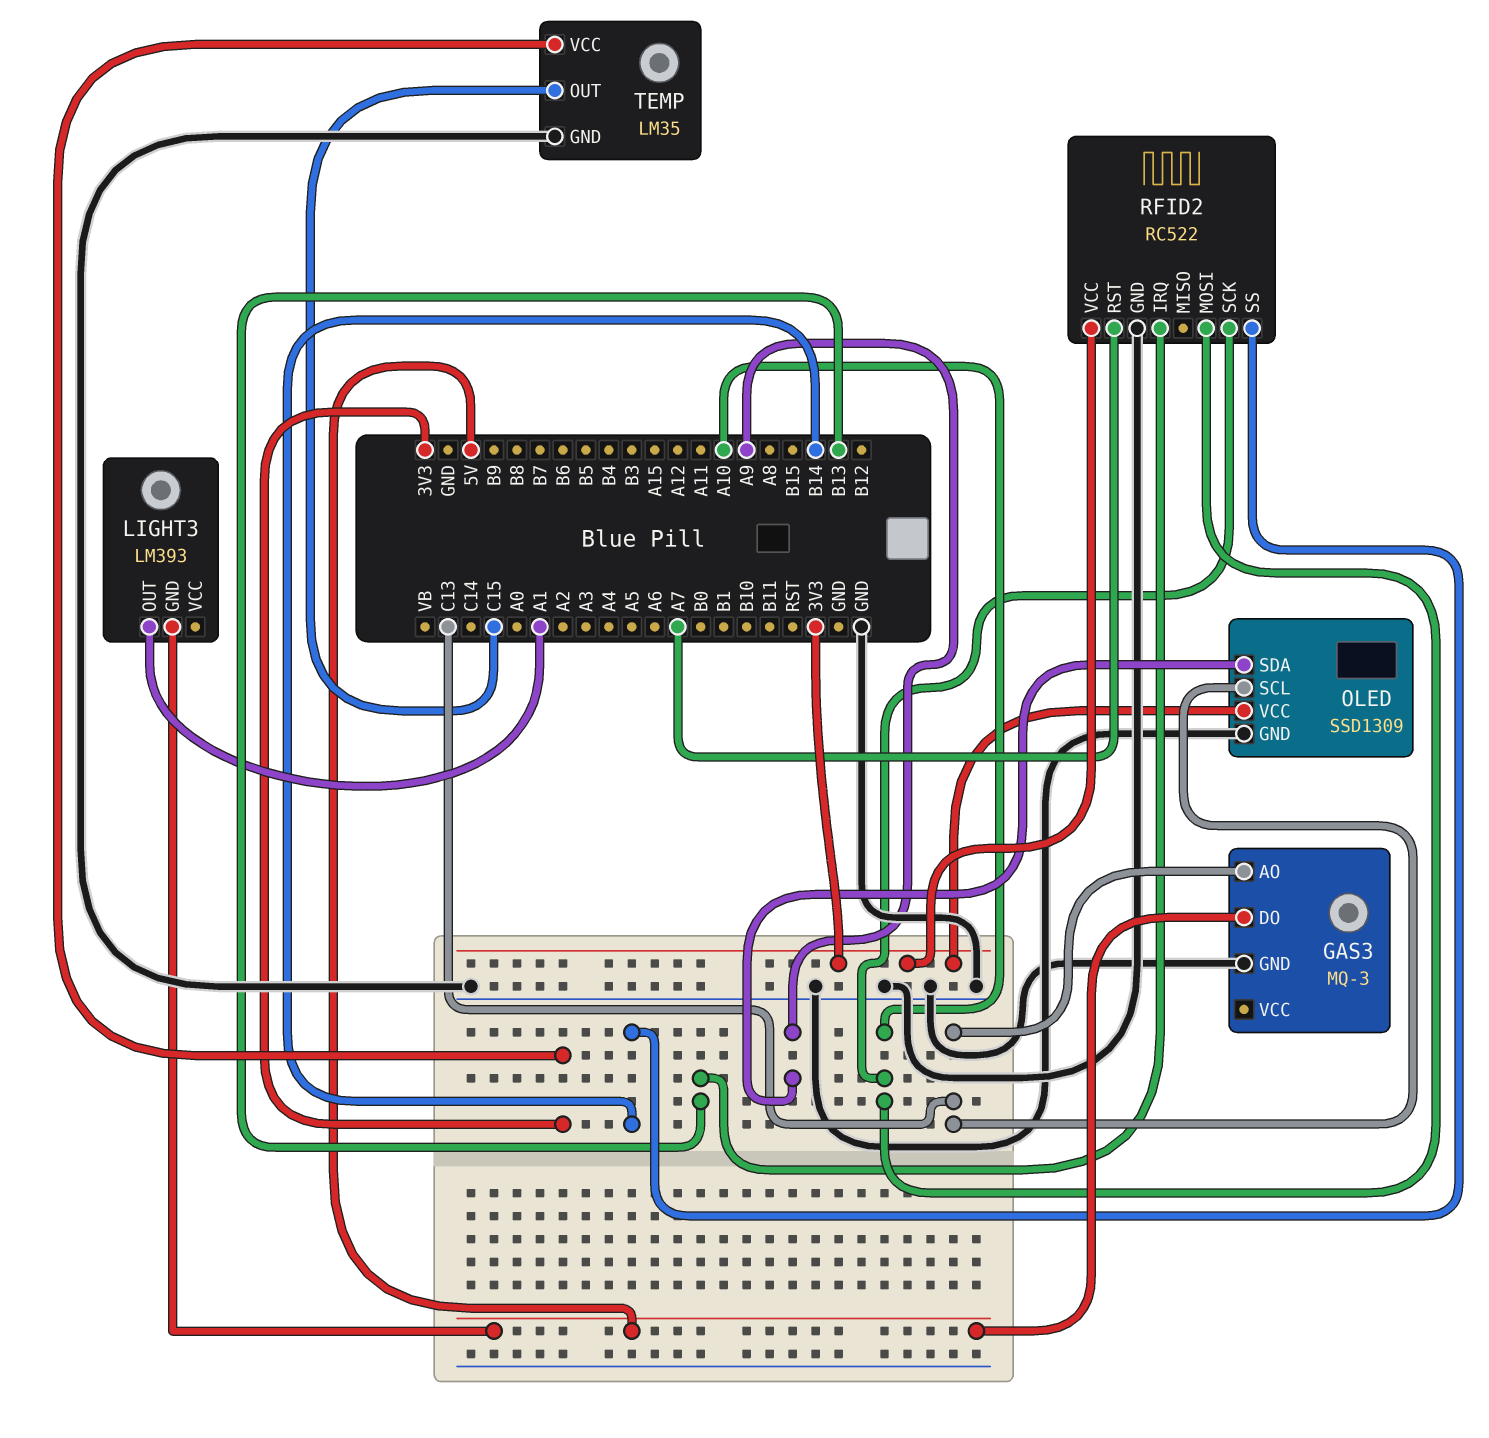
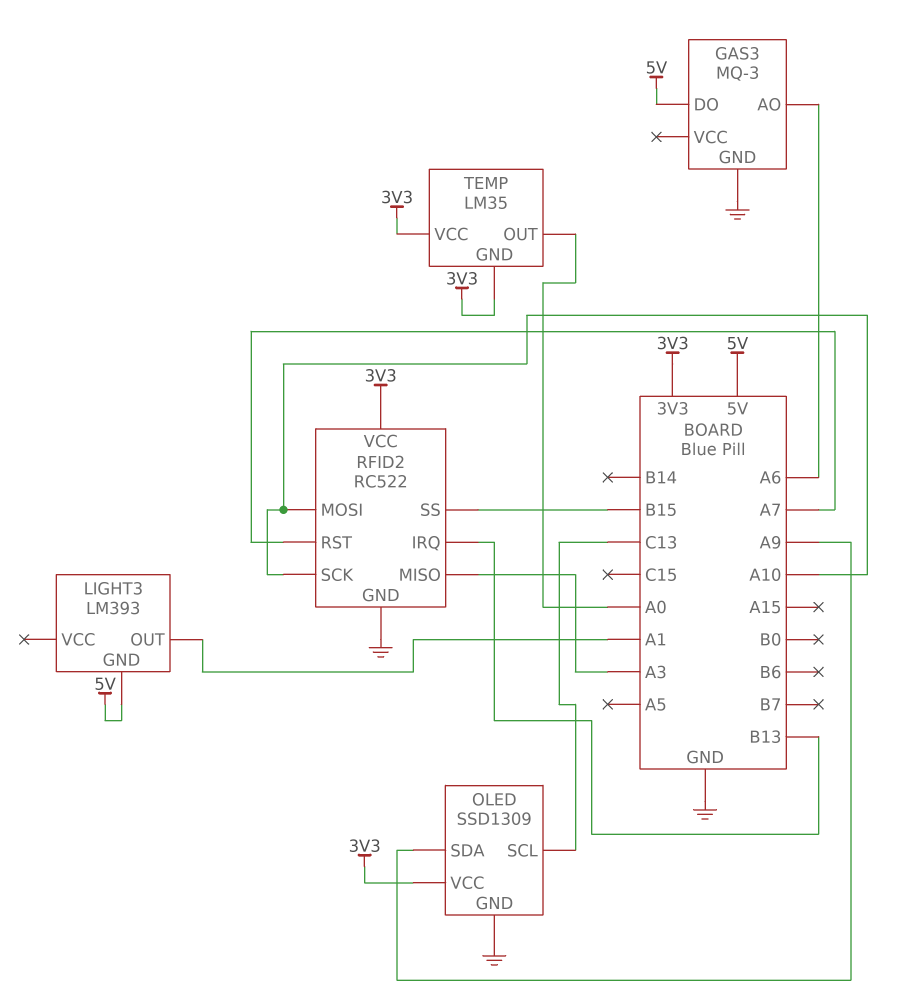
GAS3 pin AO: C13 -> A6
RFID2 pin MISO: none -> A3
RFID2 pin SS: B14 -> B15
TEMP pin GND: GND -> 3V3
TEMP pin OUT: C15 -> A0

